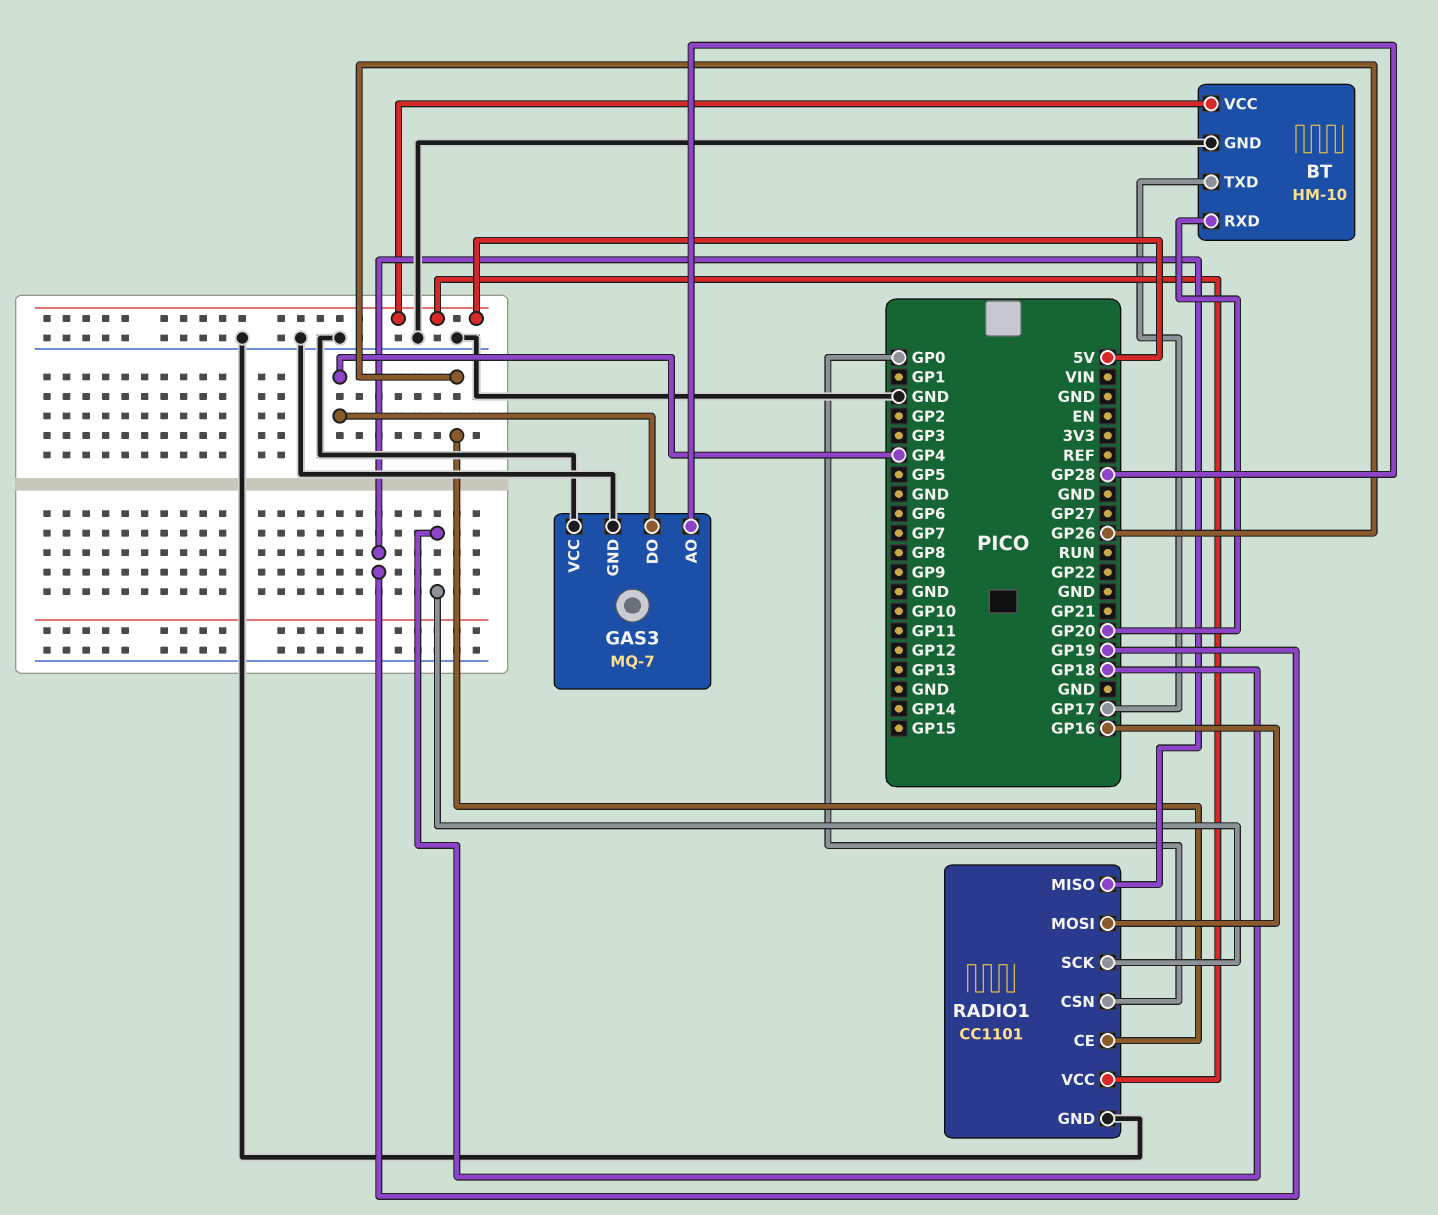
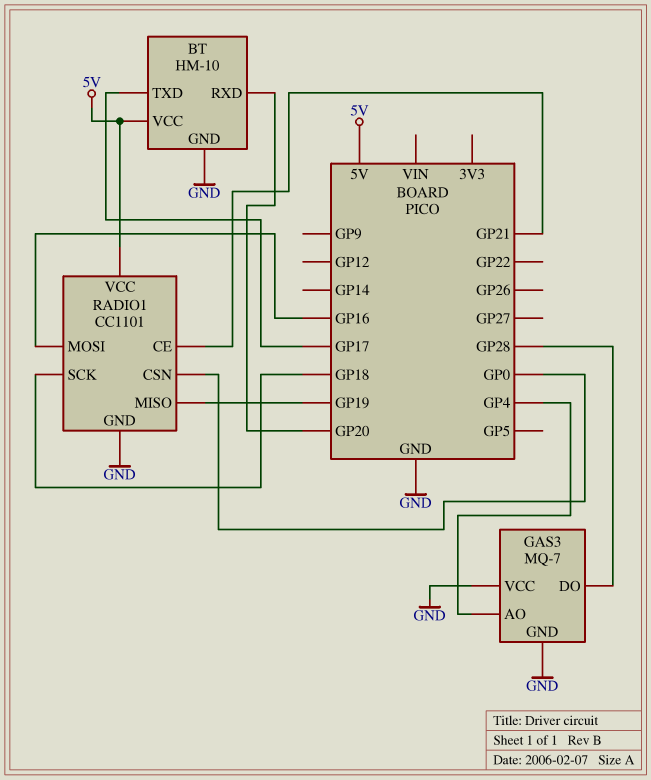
GAS3 pin AO: GP28 -> GP4
GAS3 pin DO: GP4 -> GP28
RADIO1 pin CE: GP26 -> GP21

